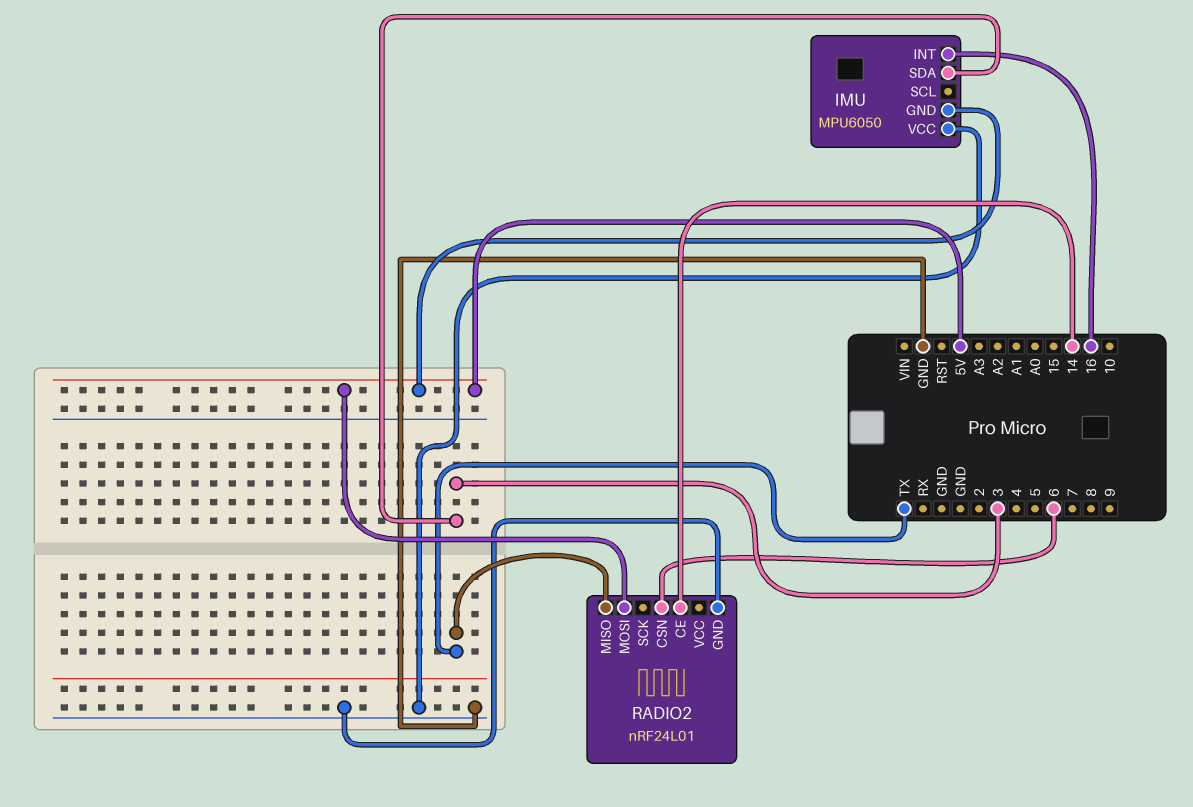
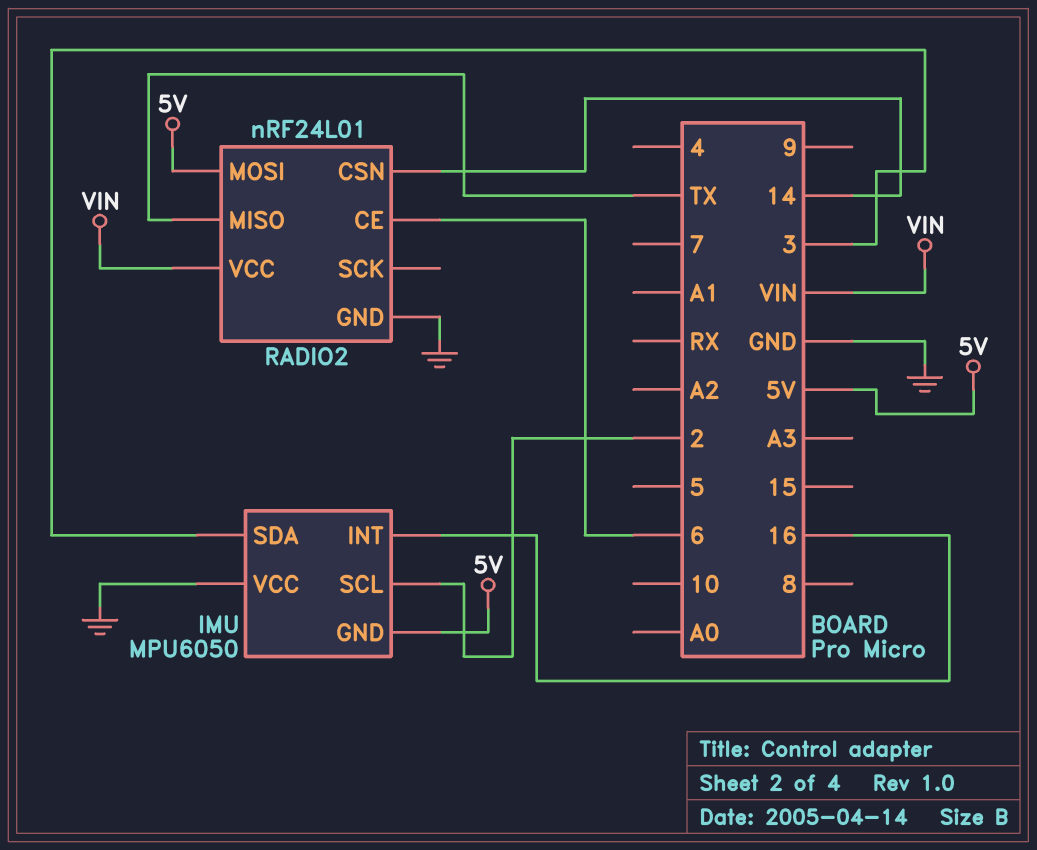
IMU pin SCL: none -> 2
RADIO2 pin CE: 14 -> 6
RADIO2 pin CSN: 6 -> 14
RADIO2 pin VCC: none -> VIN

